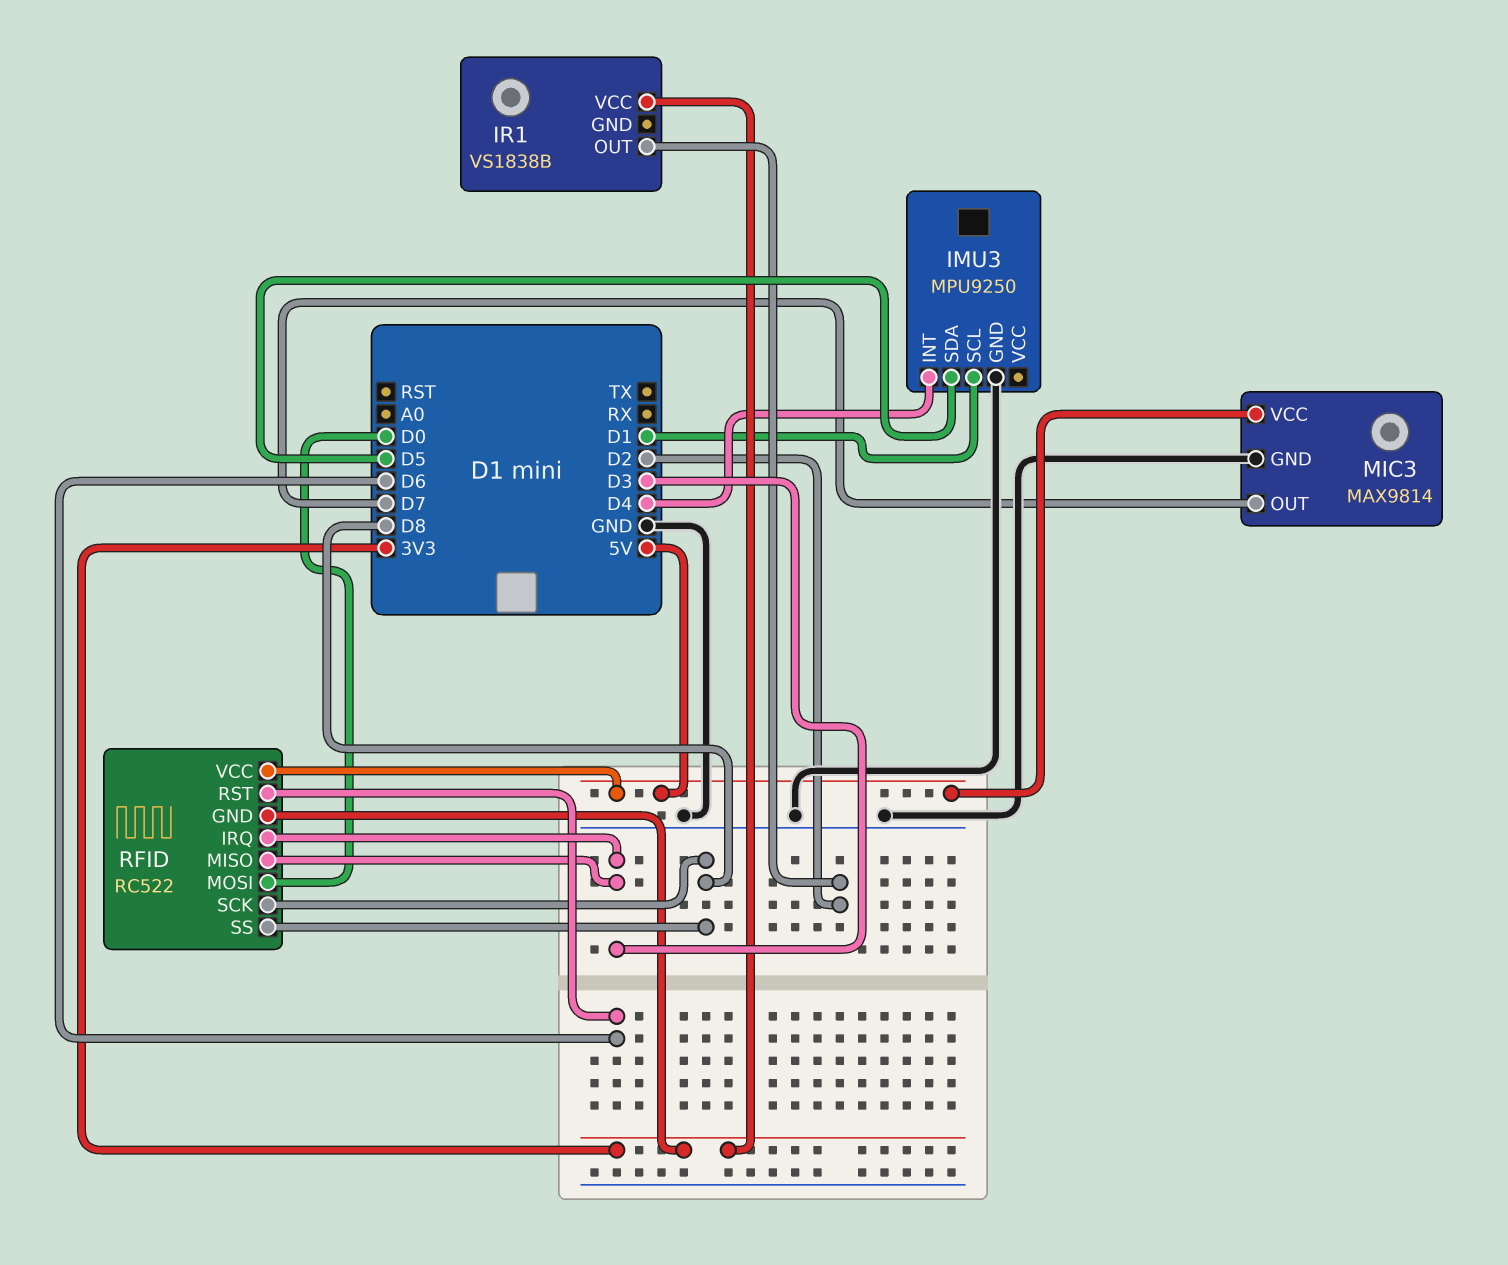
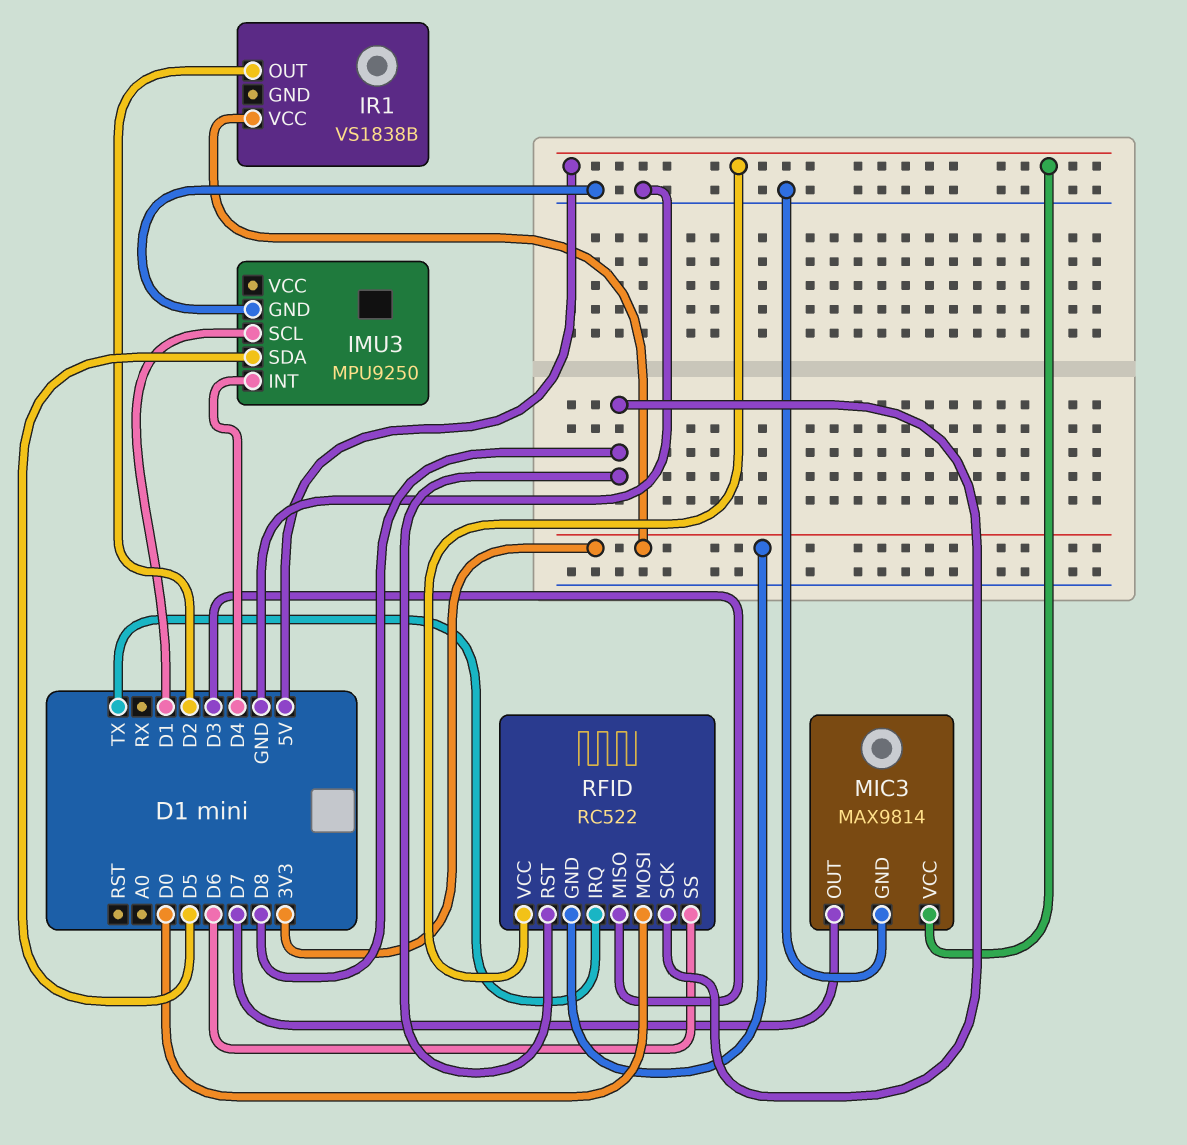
RFID pin IRQ: D3 -> TX
RFID pin RST: D6 -> D8
RFID pin SS: D8 -> D6

